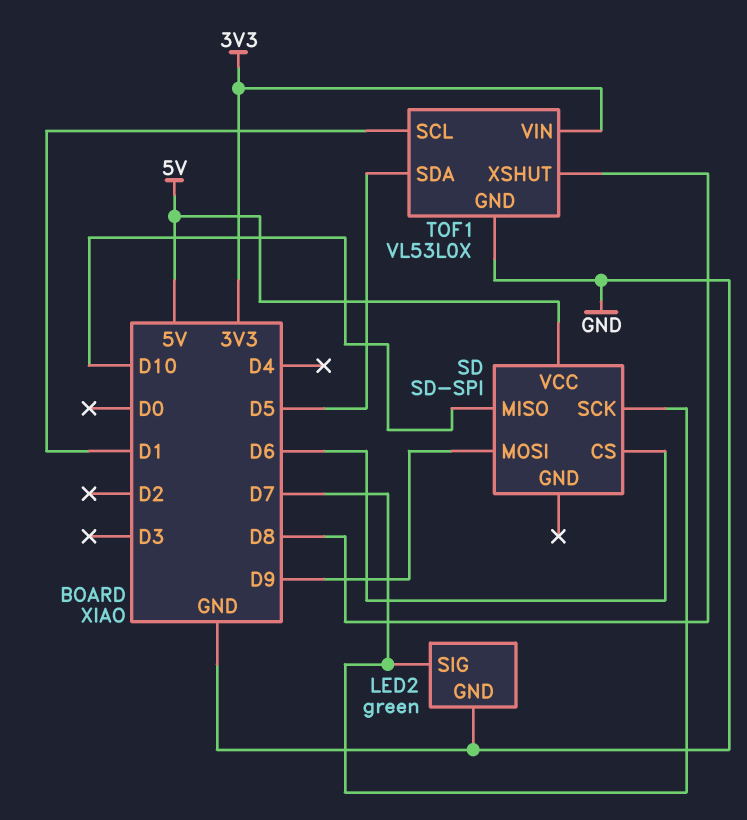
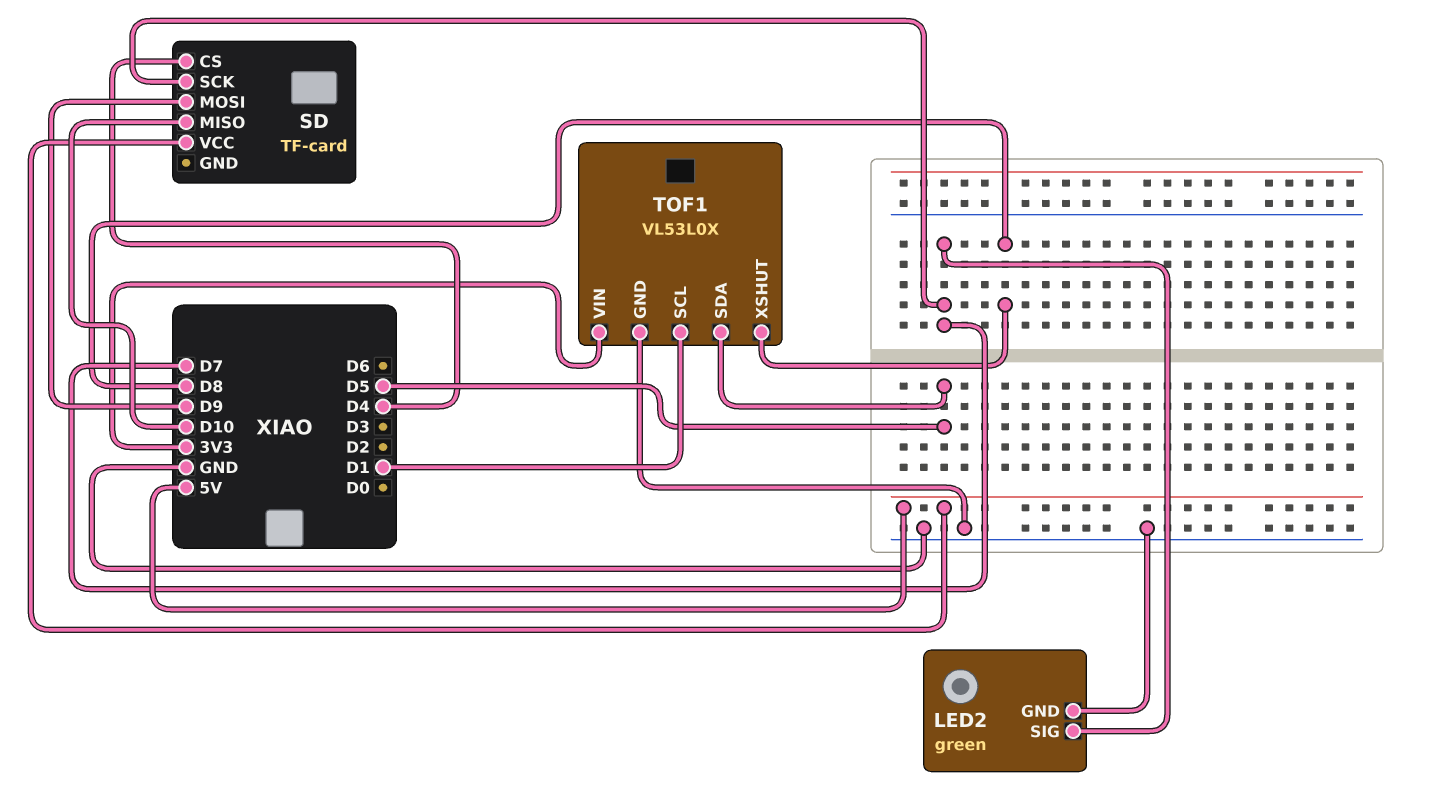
SD: SD-SPI -> TF-card
SD pin CS: D6 -> D4

